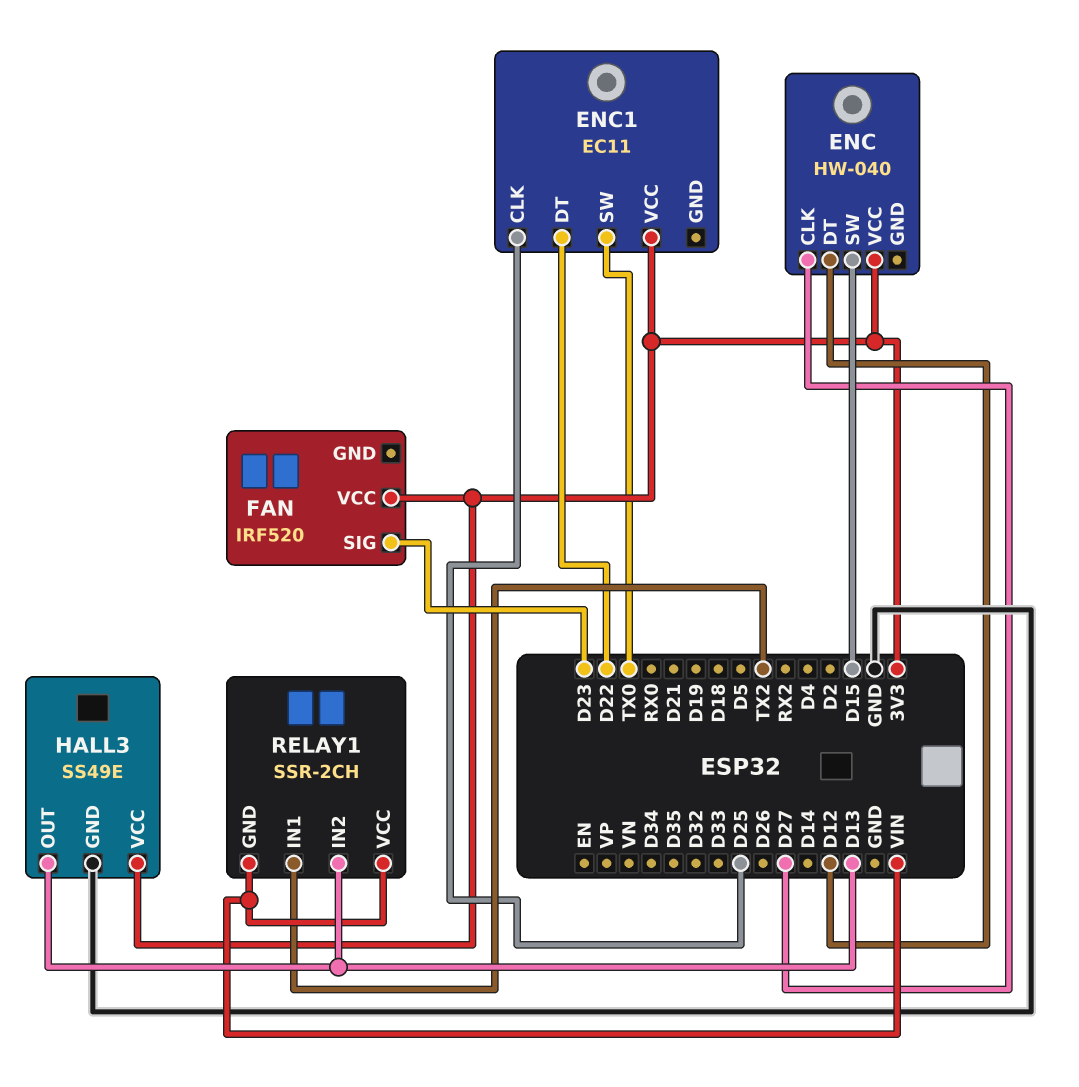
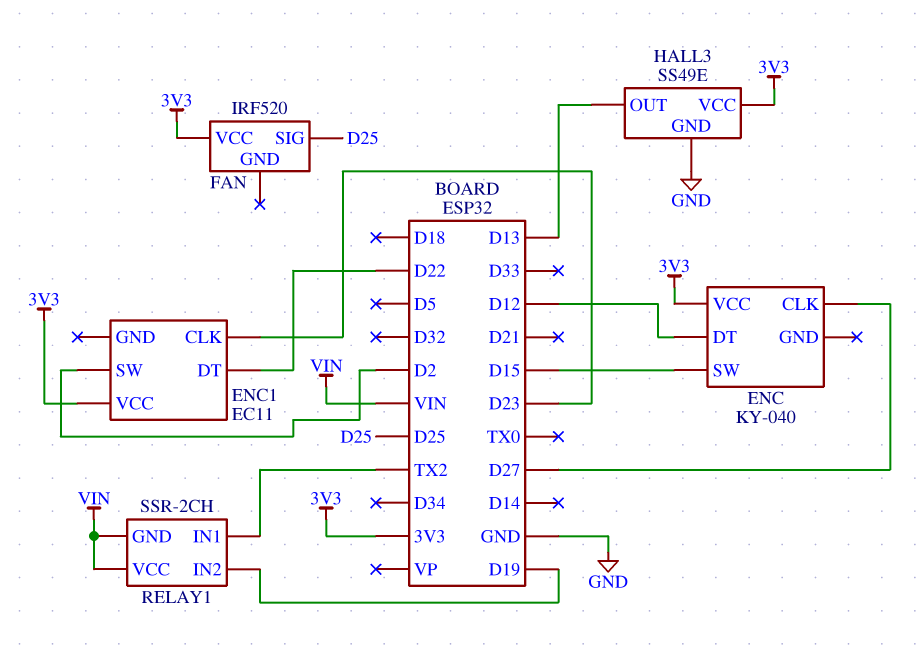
ENC: HW-040 -> KY-040
ENC1 pin CLK: D25 -> D23
ENC1 pin SW: TX0 -> D2
FAN pin SIG: D23 -> D25
RELAY1 pin IN2: D13 -> D19

